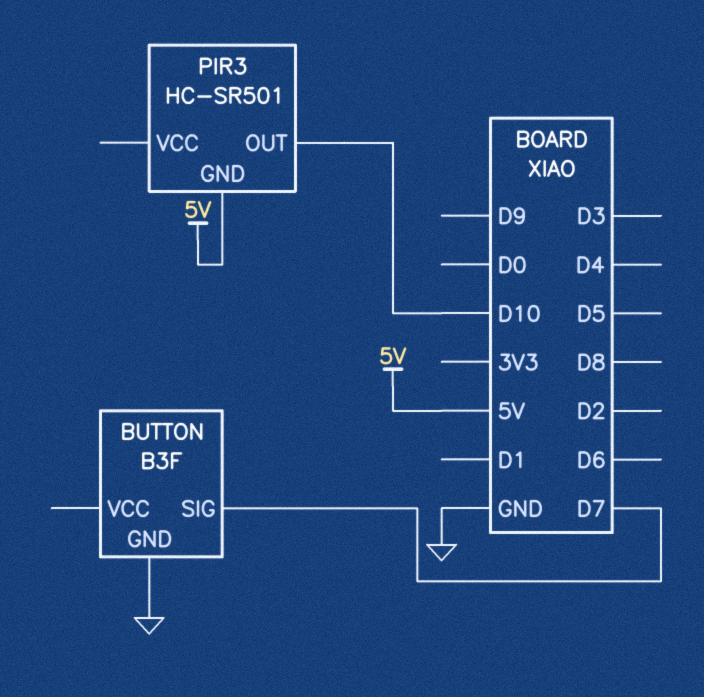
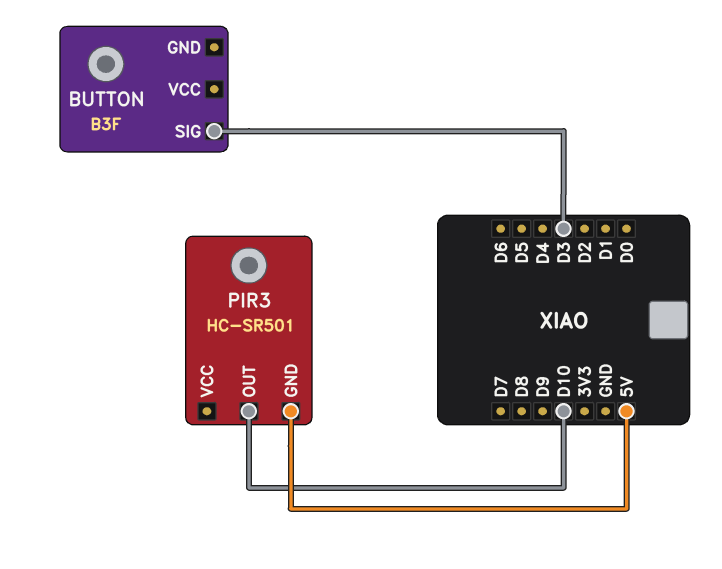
BUTTON pin GND: GND -> none
BUTTON pin SIG: D7 -> D3

